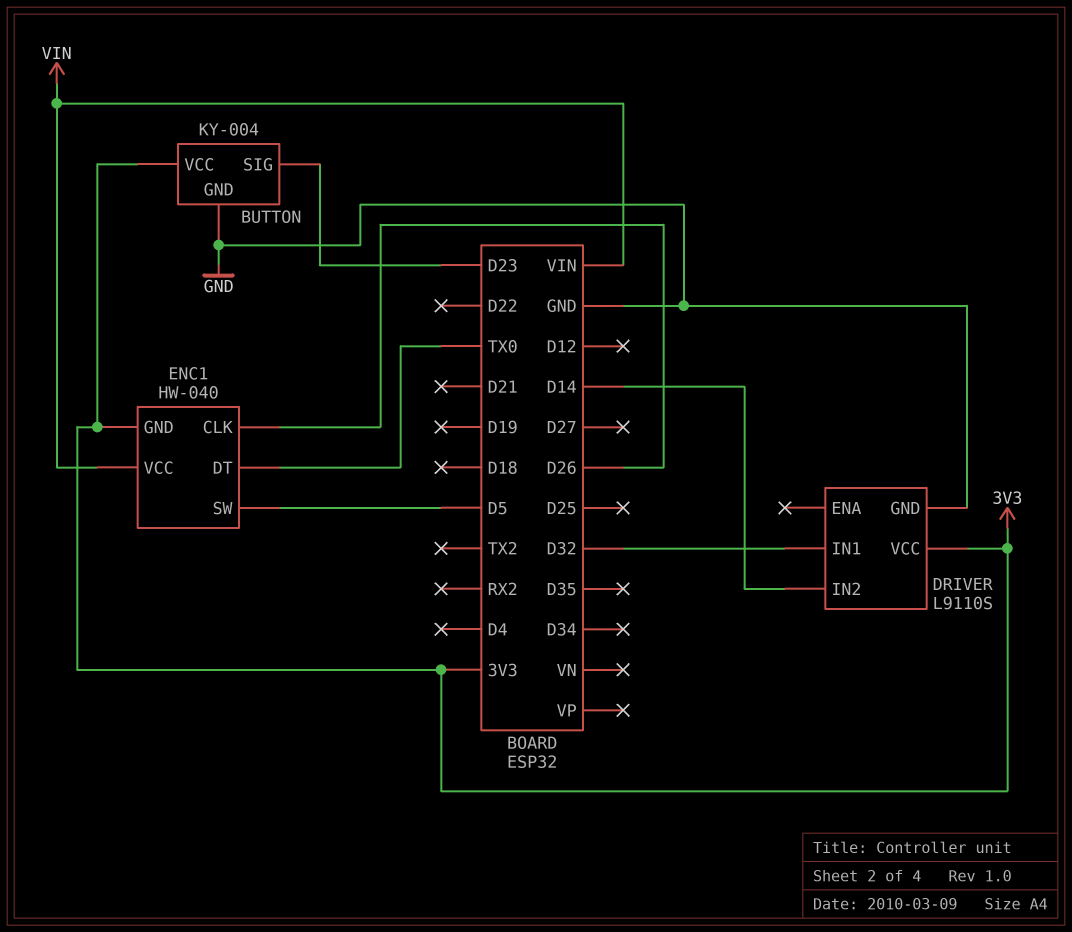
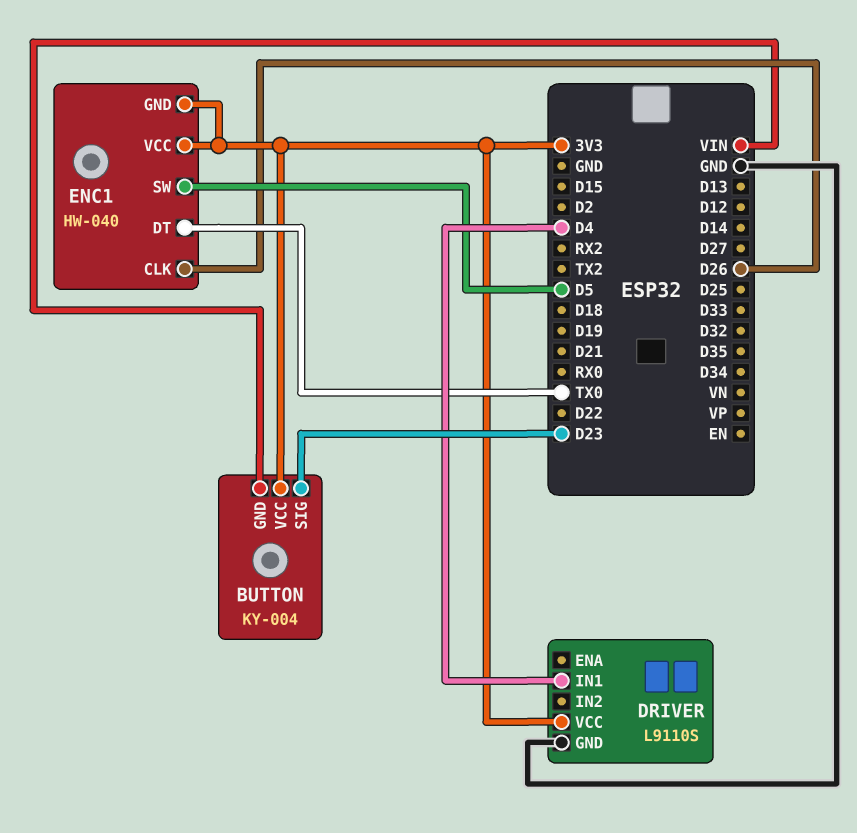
BUTTON pin GND: GND -> VIN
DRIVER pin IN1: D32 -> D4
DRIVER pin IN2: D14 -> none
ENC1 pin VCC: VIN -> 3V3

